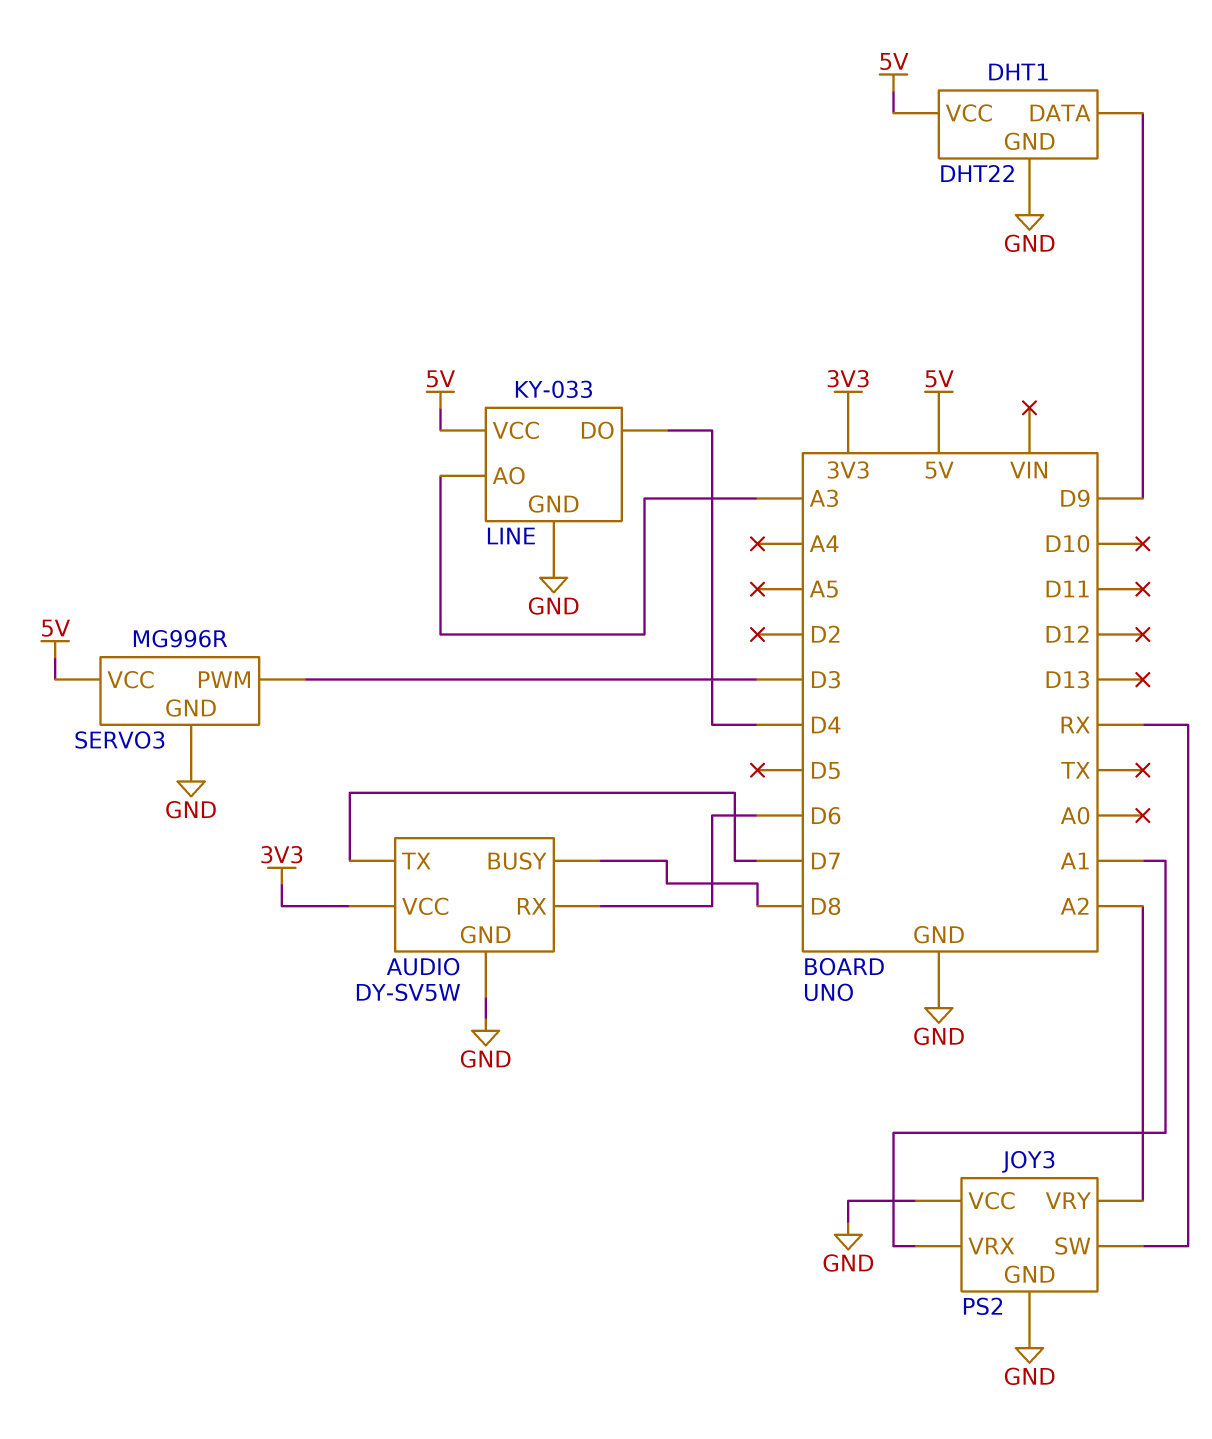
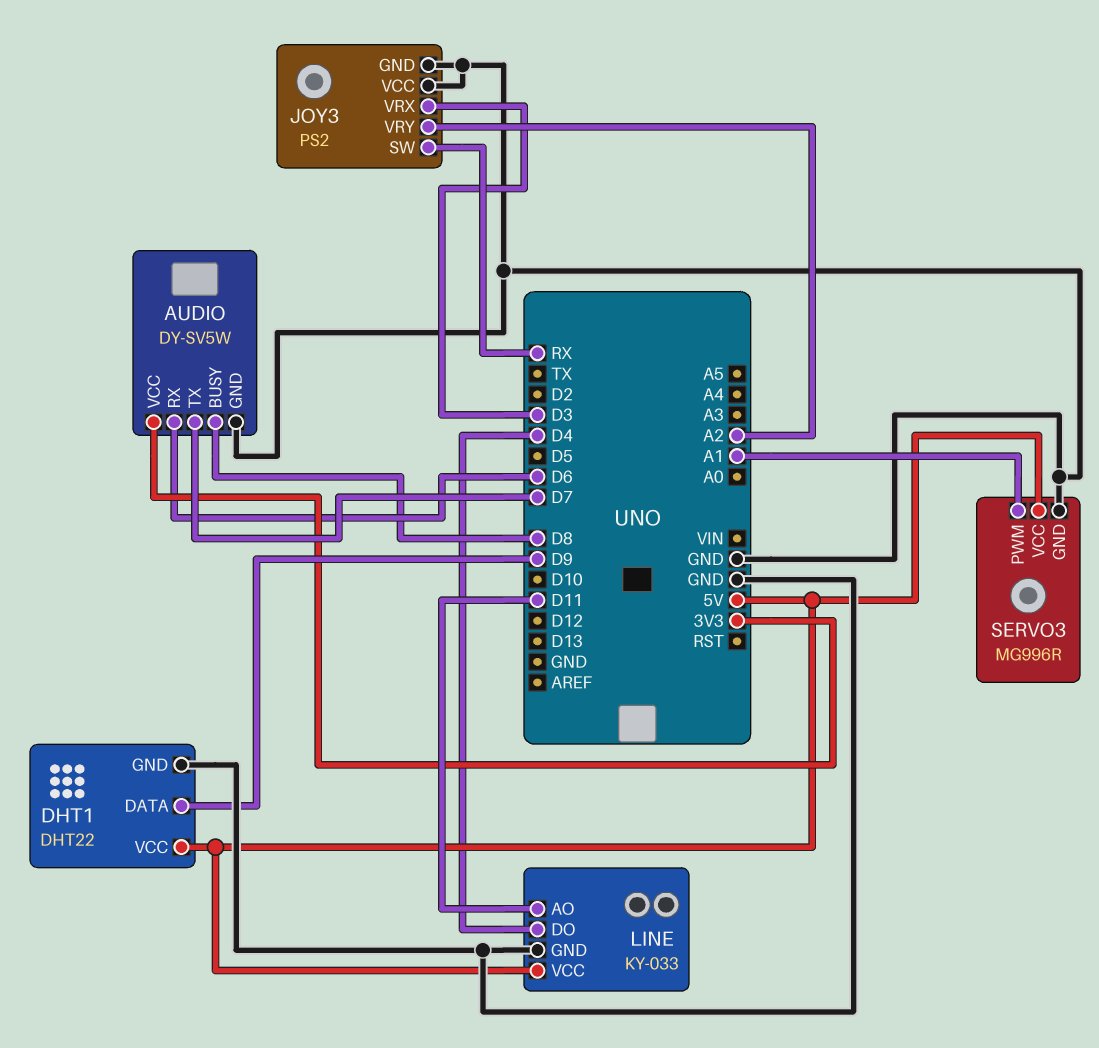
JOY3 pin VRX: A1 -> D3
LINE pin AO: A3 -> D11
SERVO3 pin PWM: D3 -> A1

